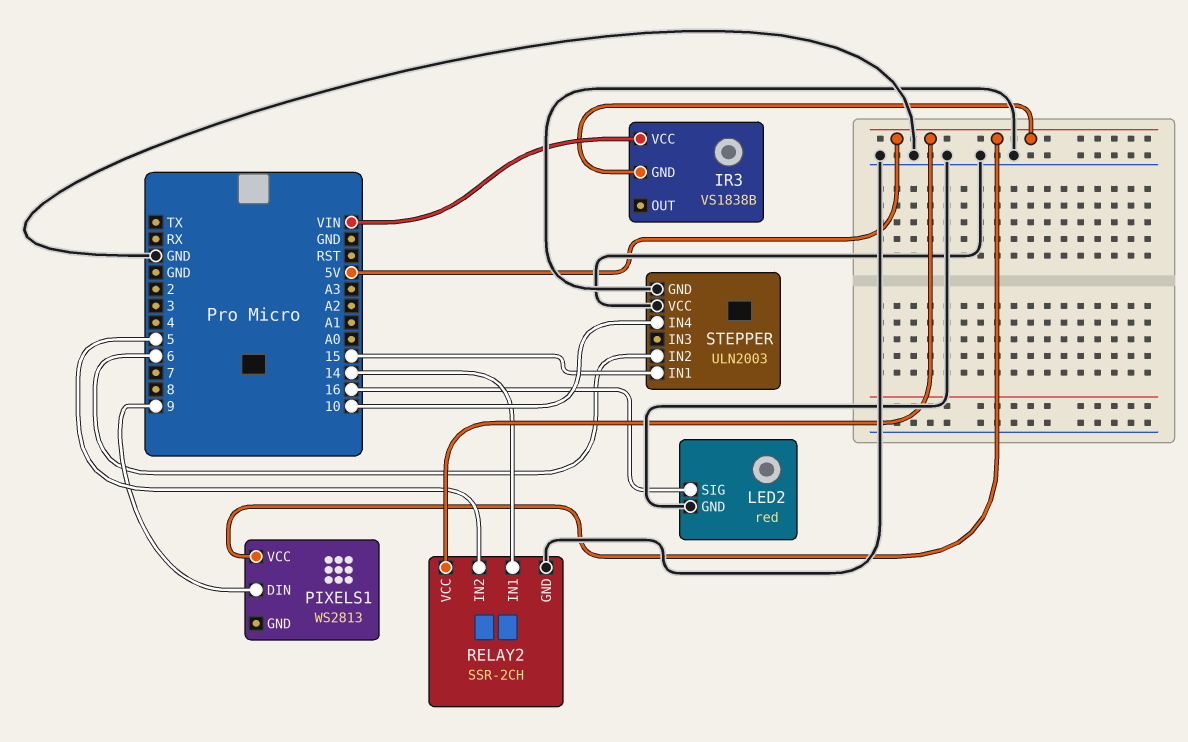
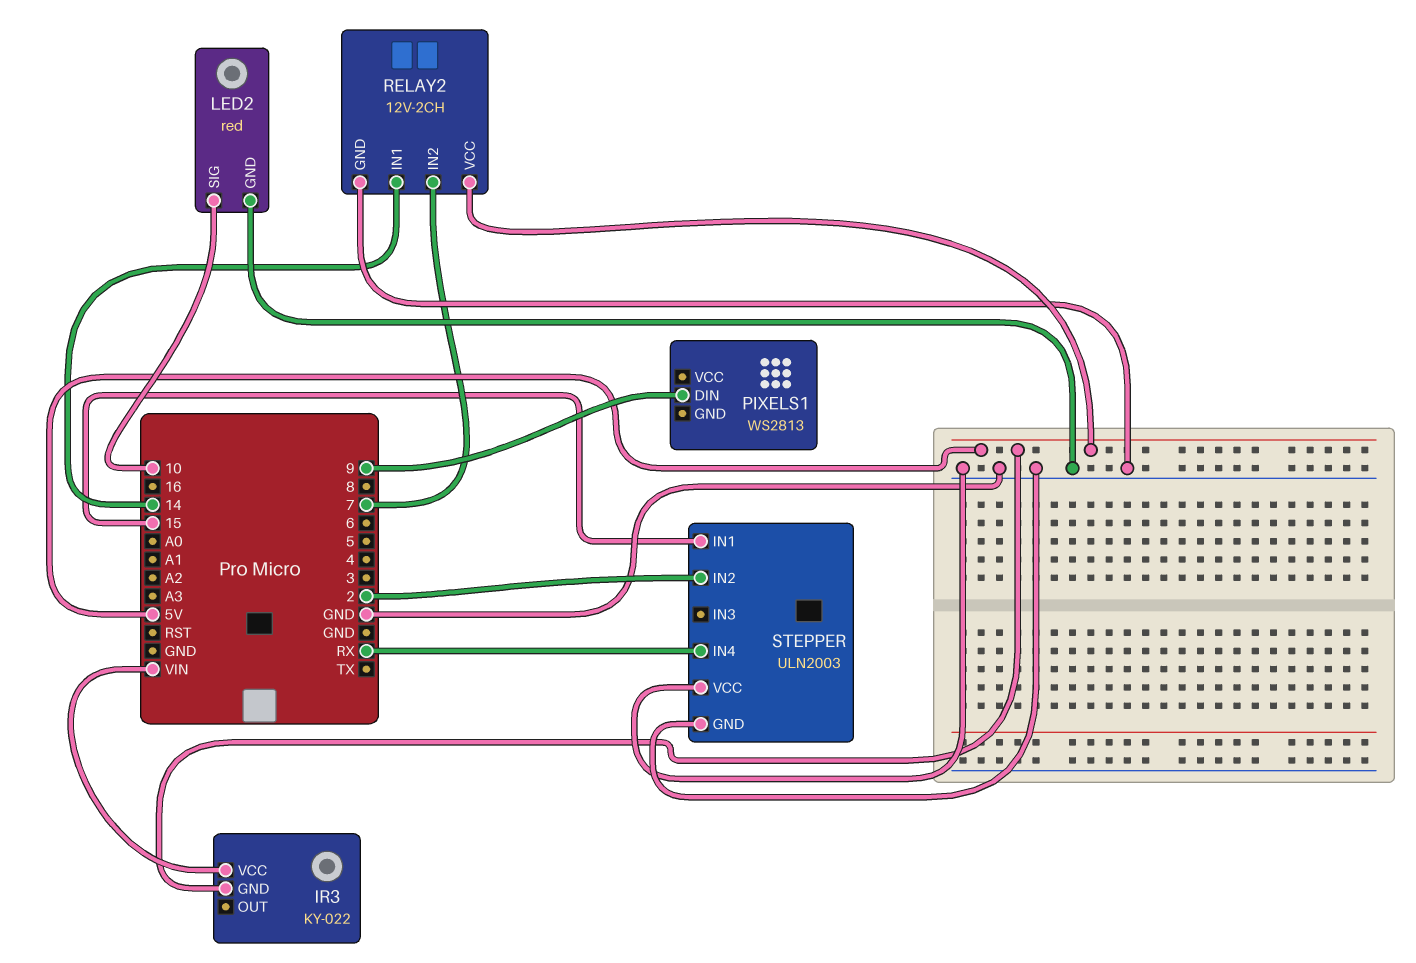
IR3: VS1838B -> KY-022
LED2 pin SIG: 16 -> 10
PIXELS1 pin VCC: 5V -> none
RELAY2: SSR-2CH -> 12V-2CH
RELAY2 pin IN2: 5 -> 7
STEPPER pin IN2: 6 -> 2
STEPPER pin IN4: 10 -> RX

